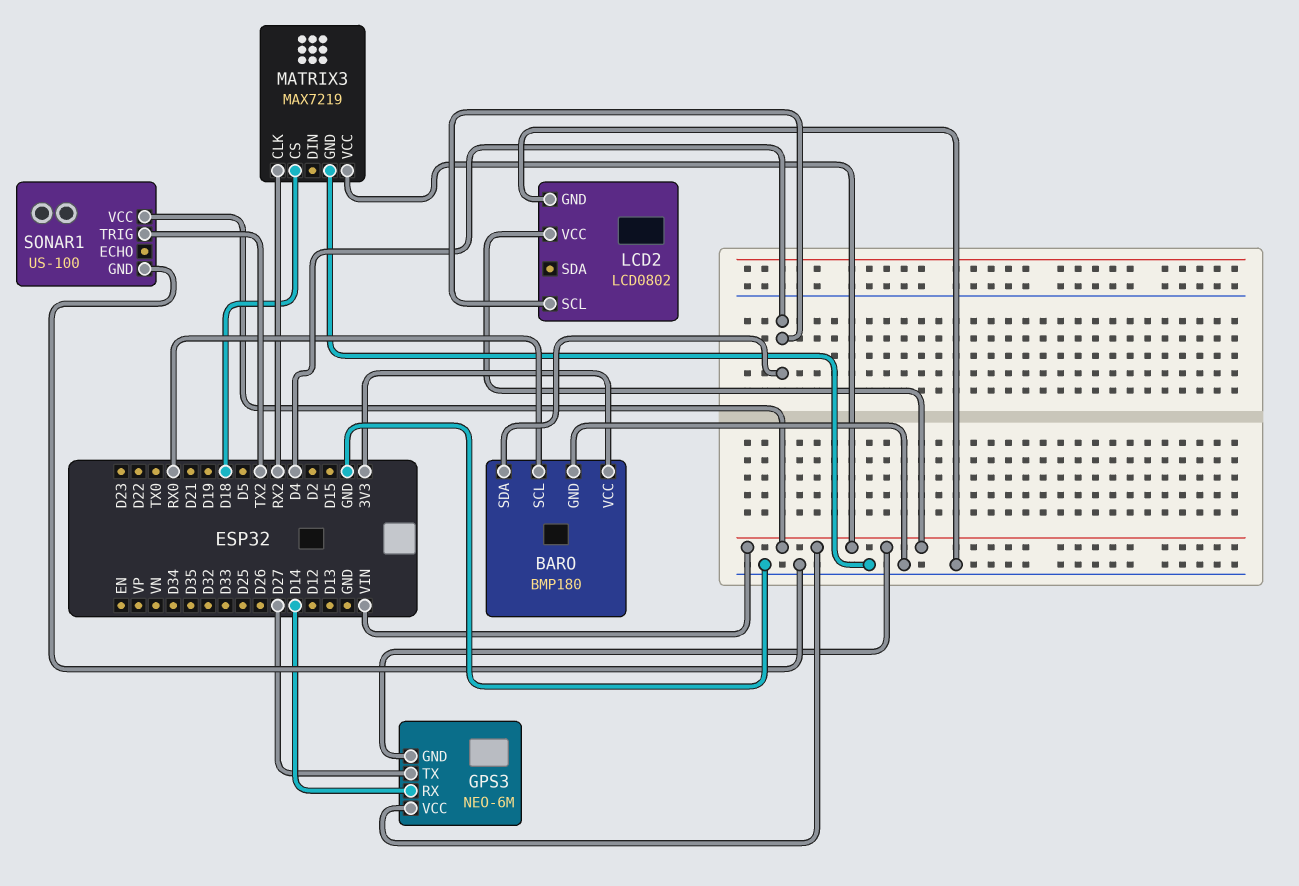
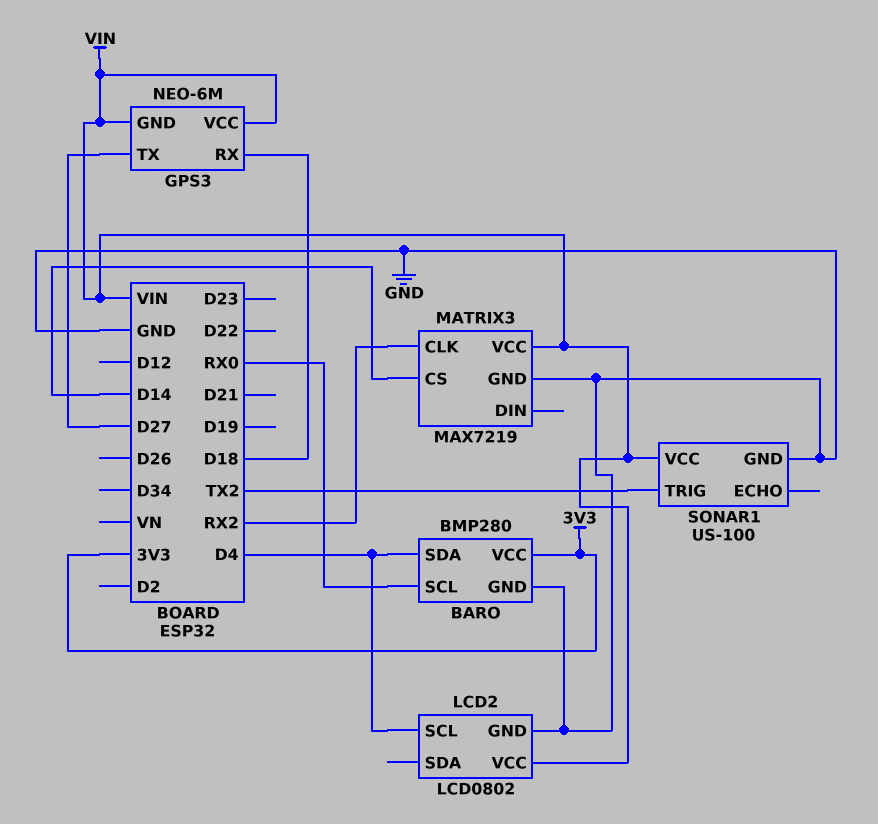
BARO: BMP180 -> BMP280
GPS3 pin RX: D14 -> D18
MATRIX3 pin CS: D18 -> D14

